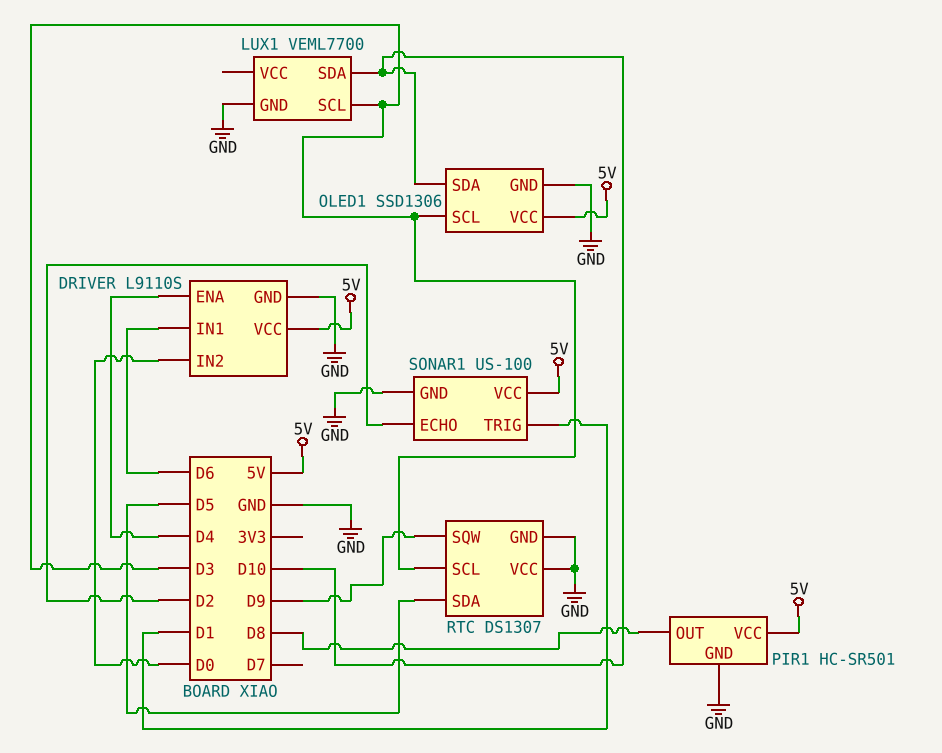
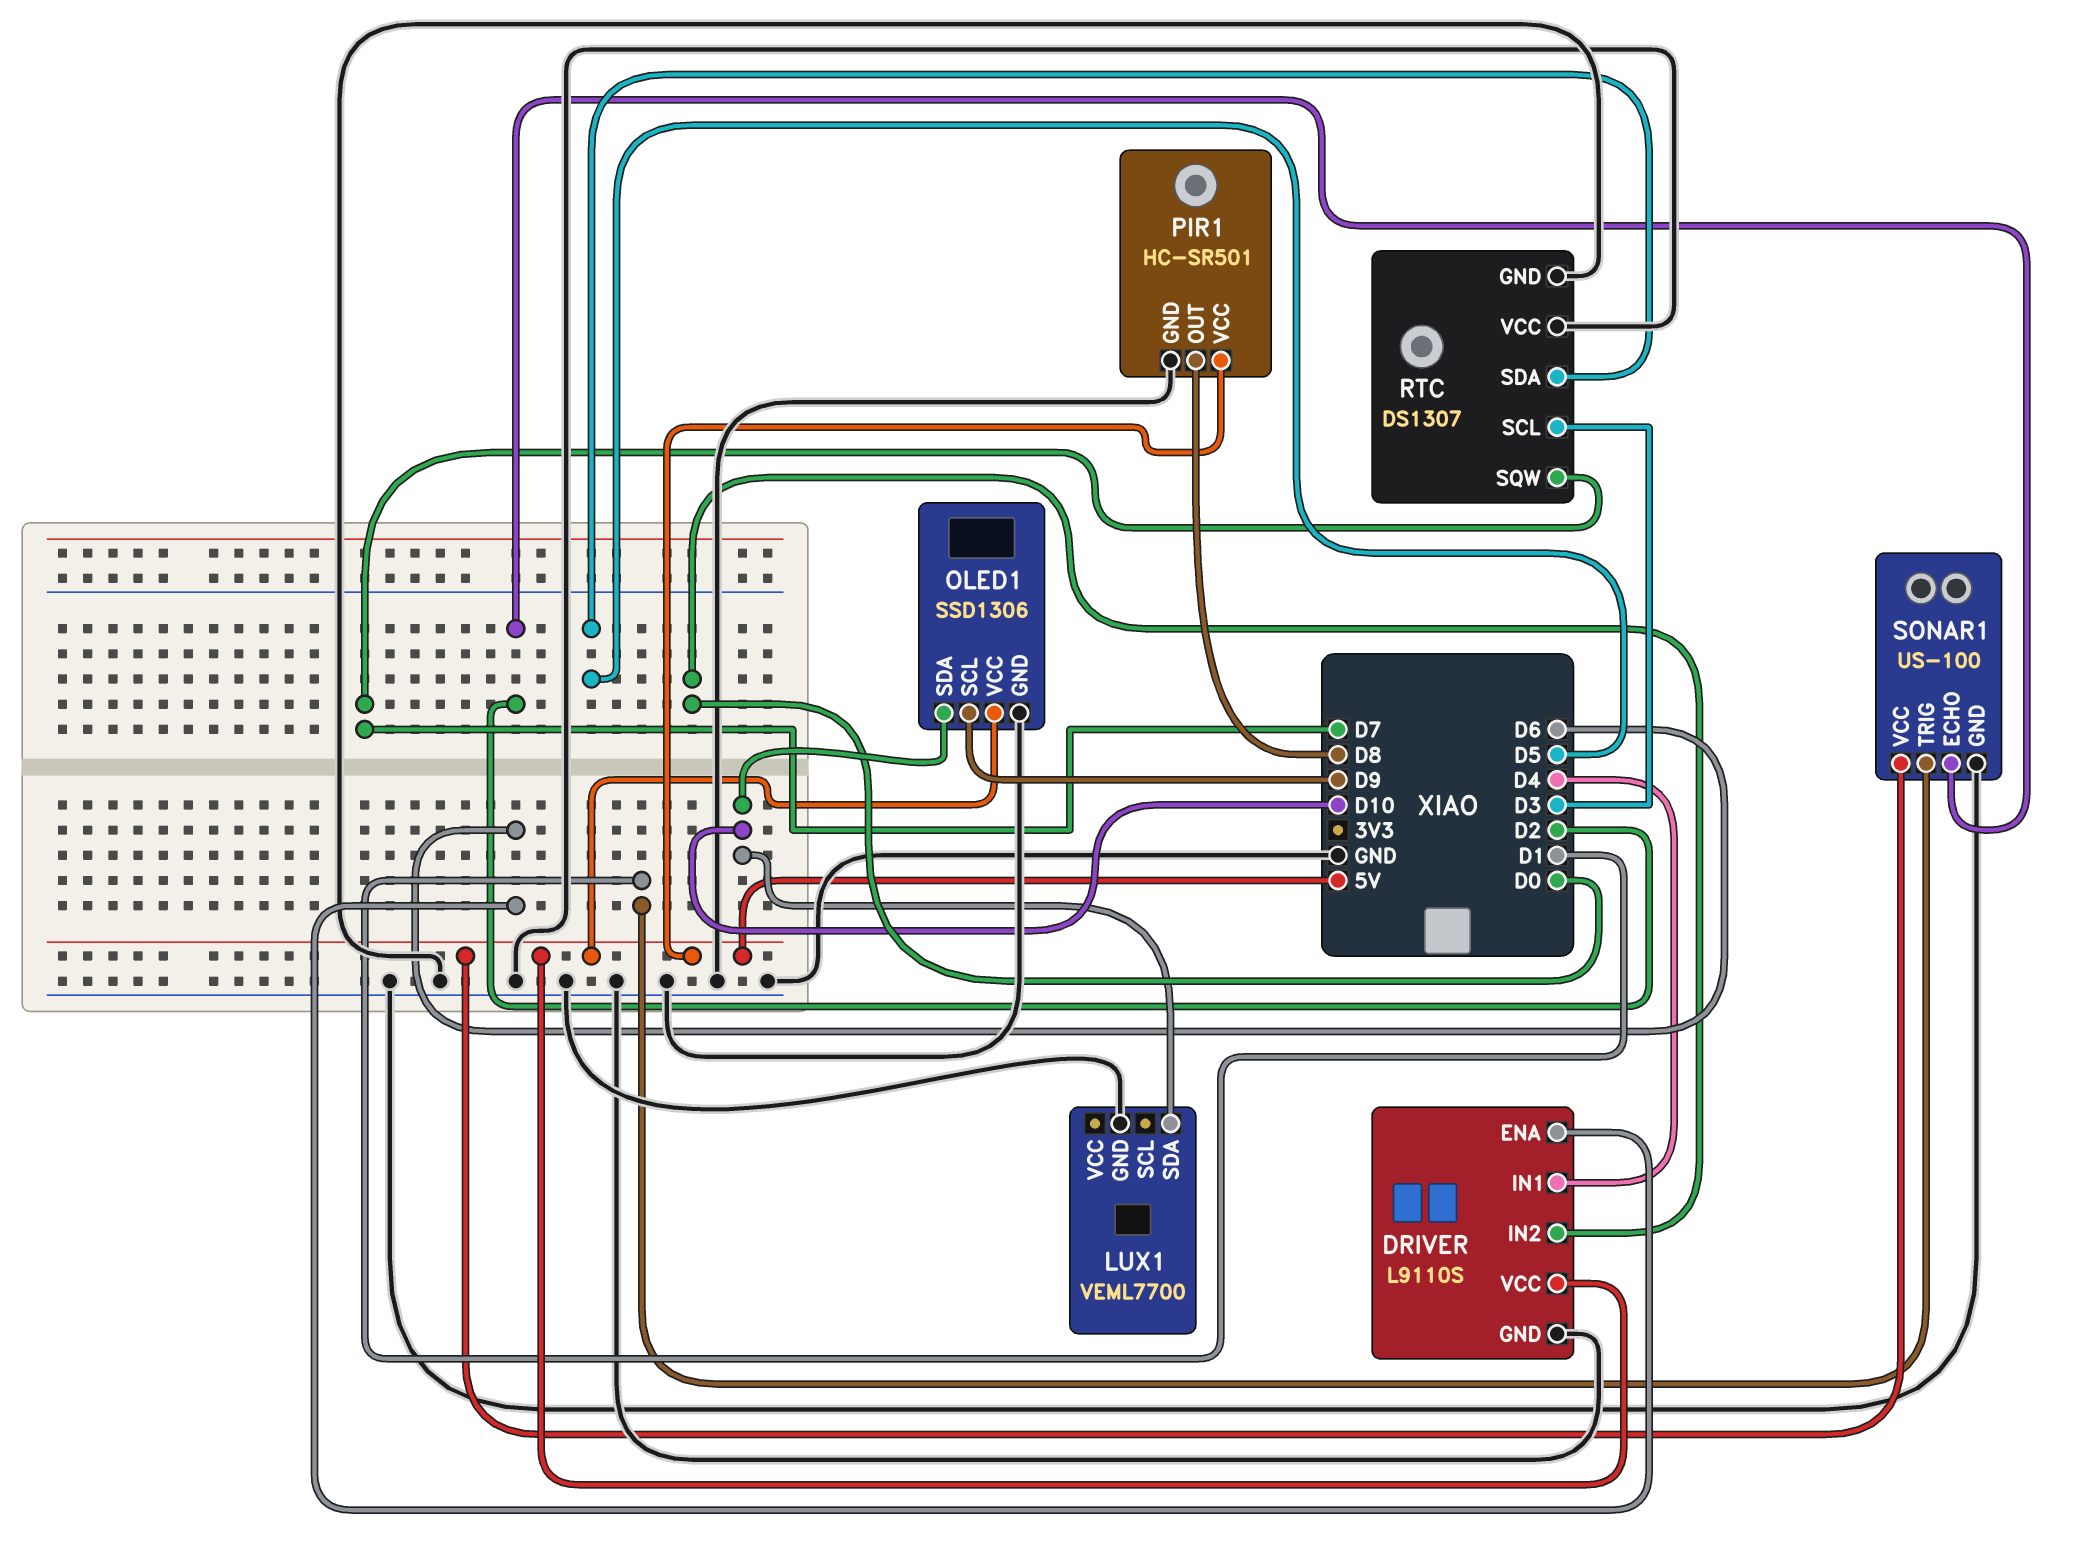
DRIVER pin ENA: D4 -> D6
DRIVER pin IN1: D6 -> D4
LUX1 pin SCL: D3 -> none
OLED1 pin SCL: D3 -> D9
RTC pin SQW: D9 -> D7

